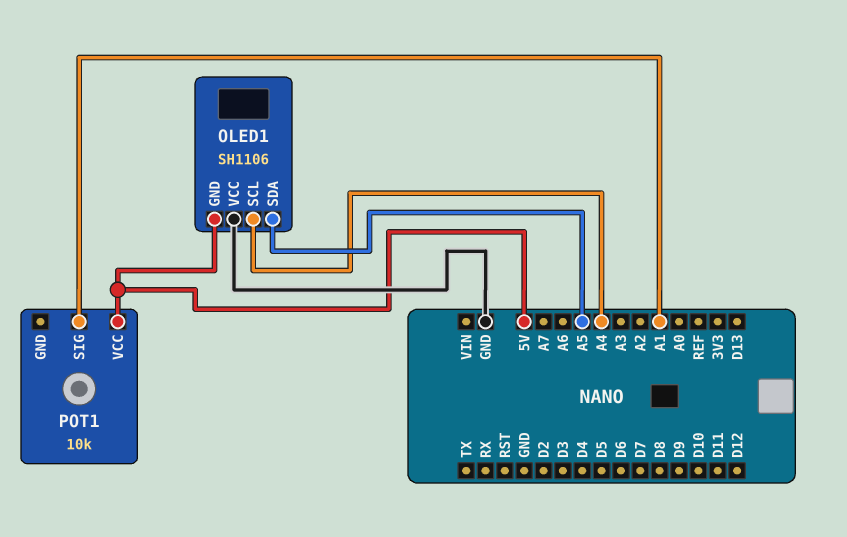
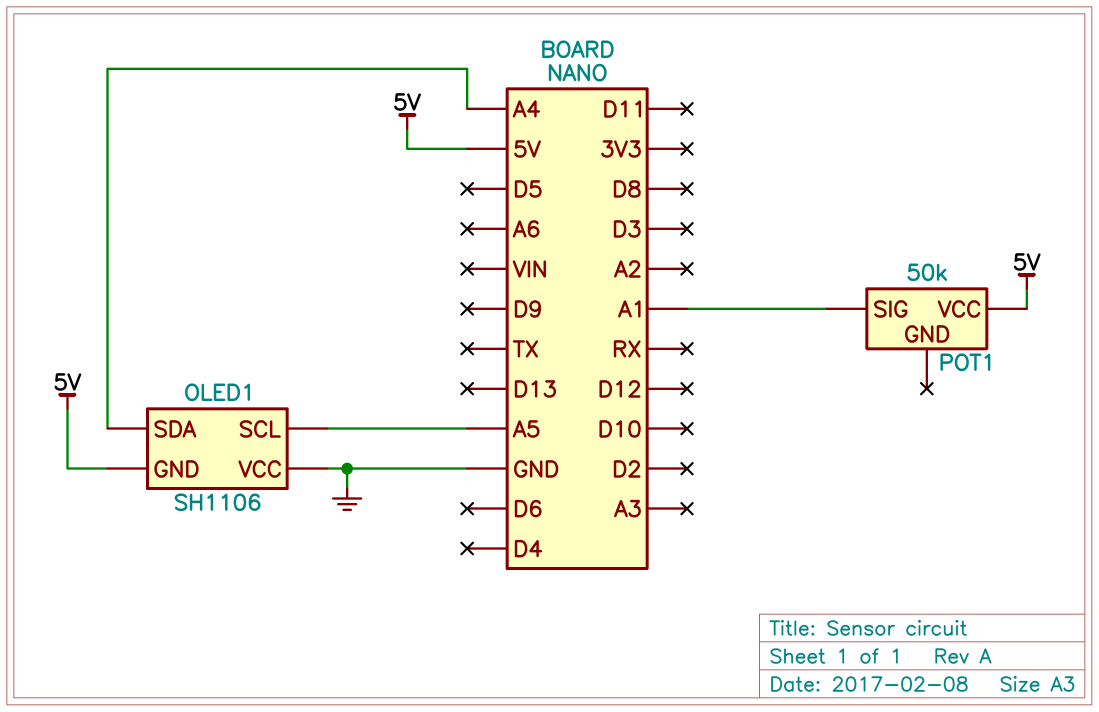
OLED1 pin SCL: A4 -> A5
OLED1 pin SDA: A5 -> A4
POT1: 10k -> 50k

